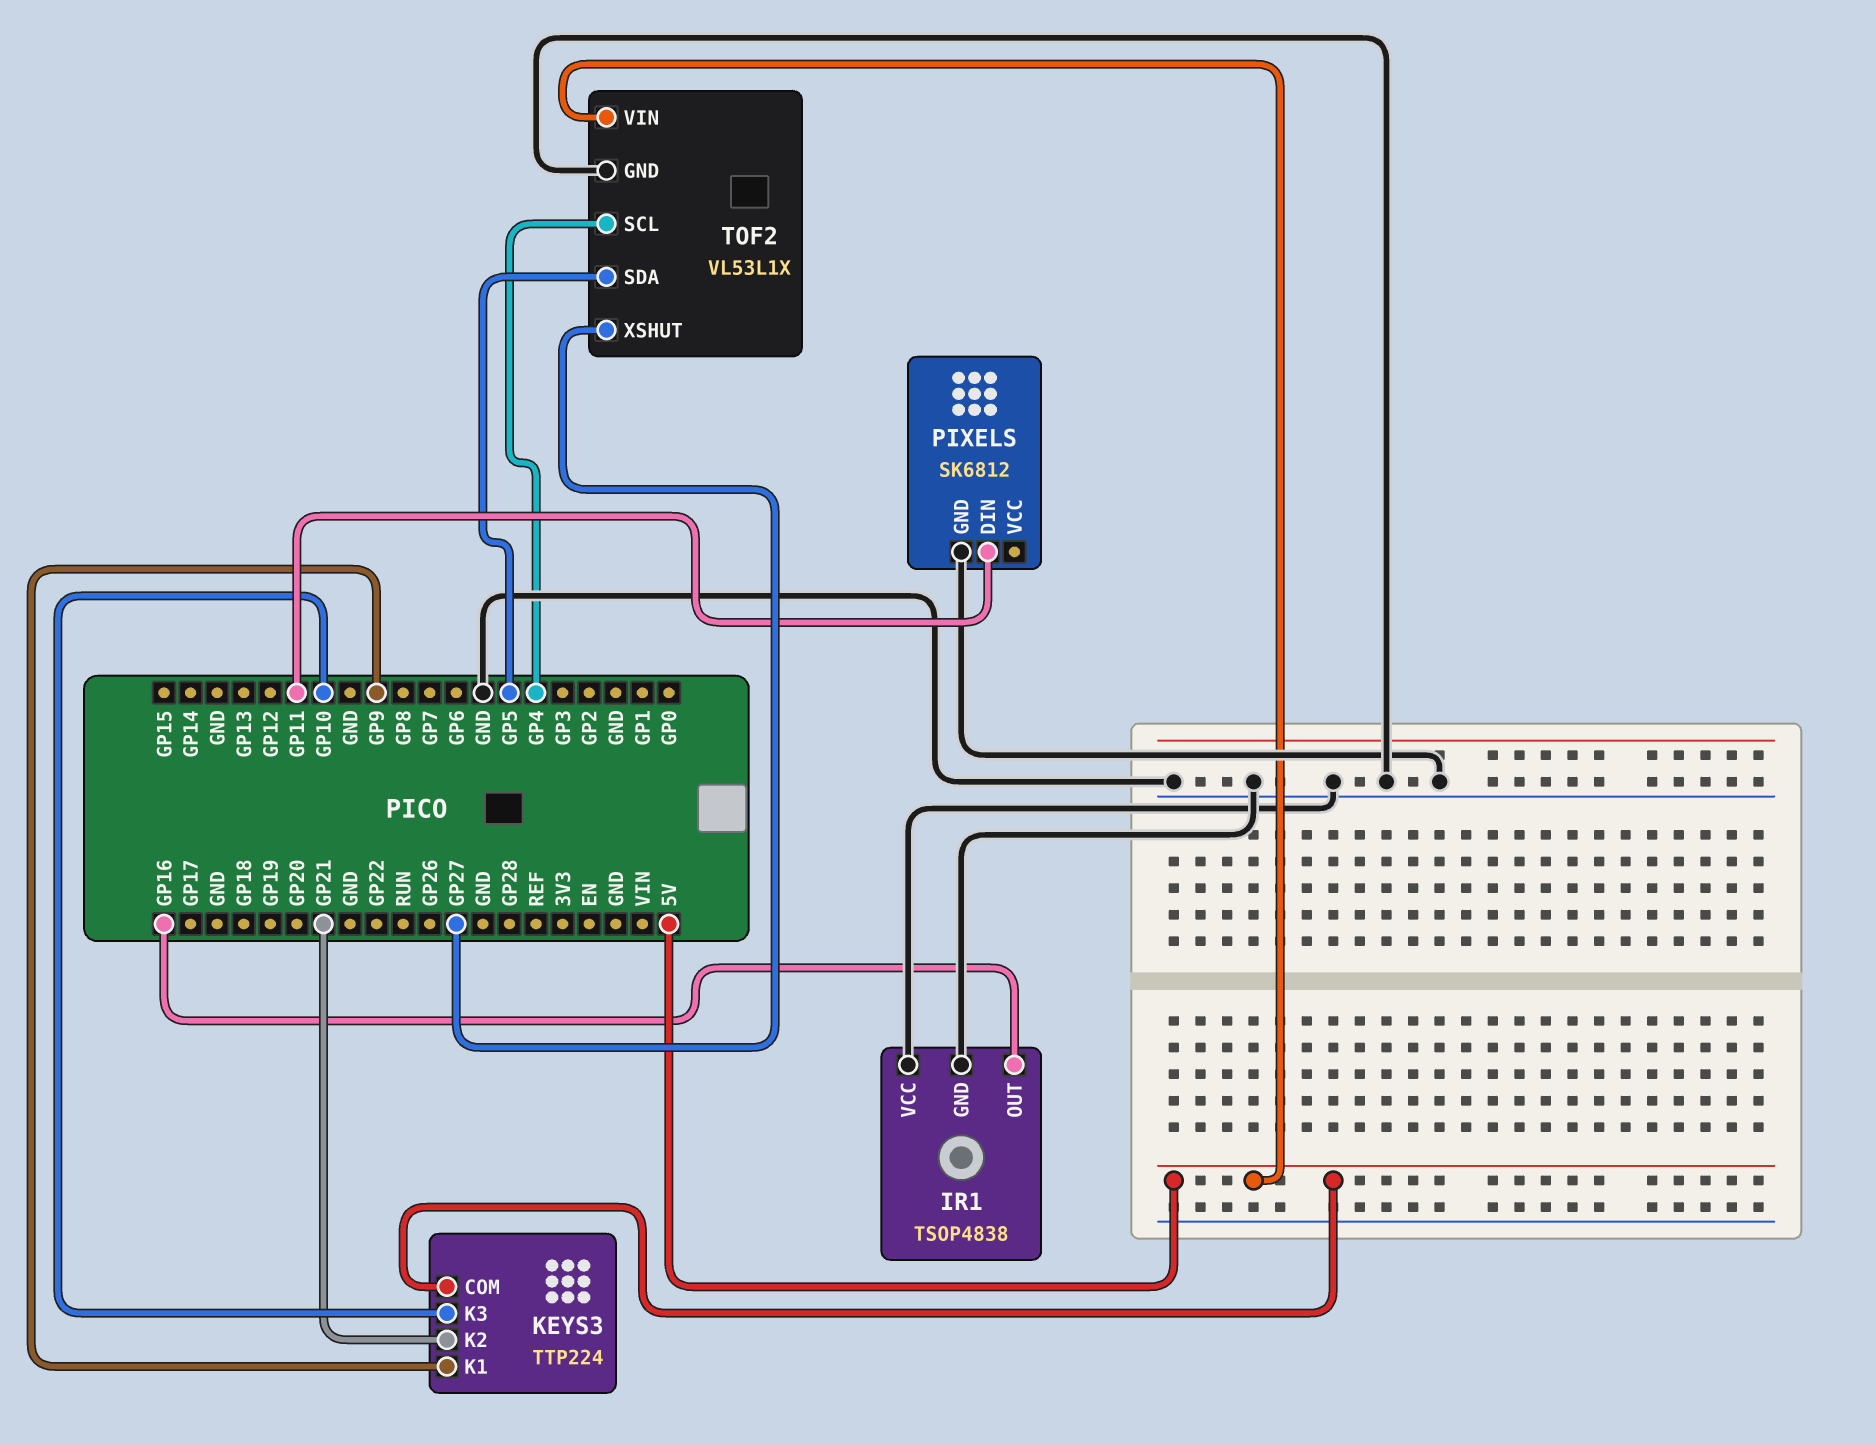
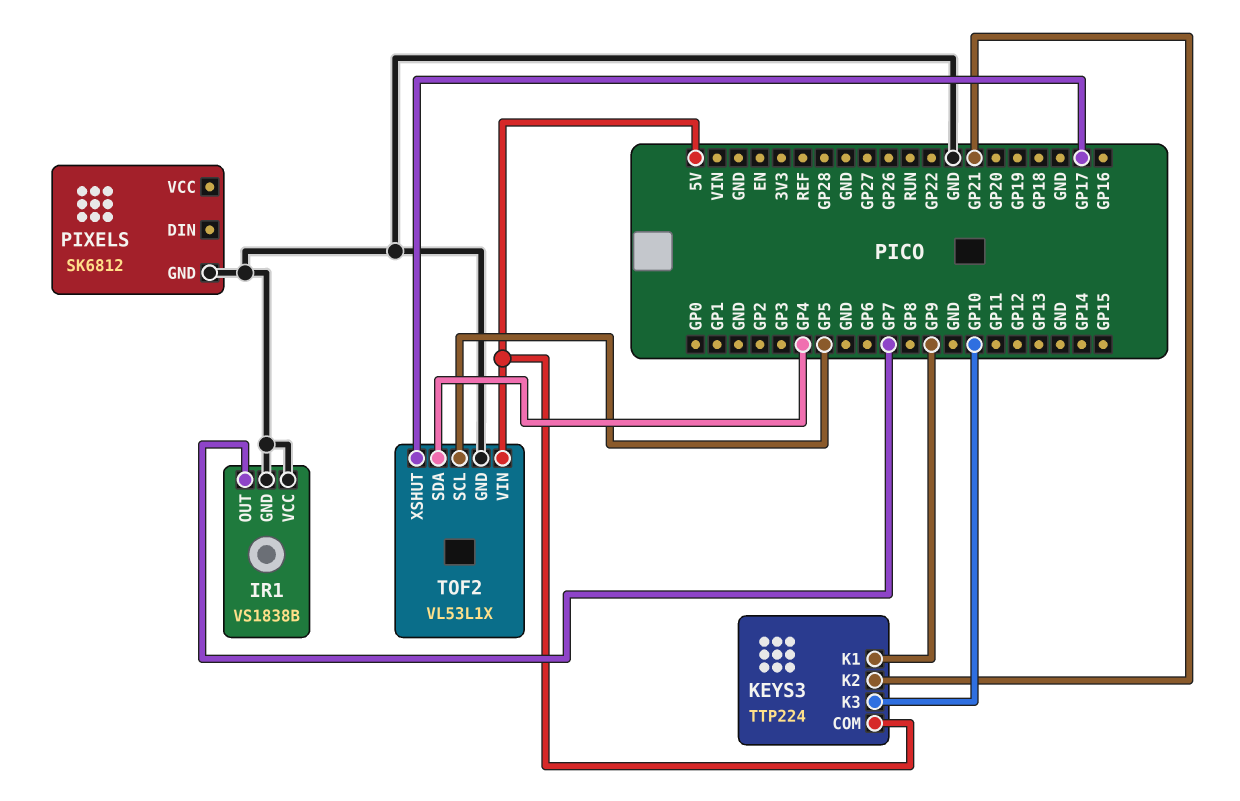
IR1: TSOP4838 -> VS1838B
IR1 pin OUT: GP16 -> GP7
PIXELS pin DIN: GP11 -> none
TOF2 pin SCL: GP4 -> GP5
TOF2 pin SDA: GP5 -> GP4
TOF2 pin XSHUT: GP27 -> GP17

